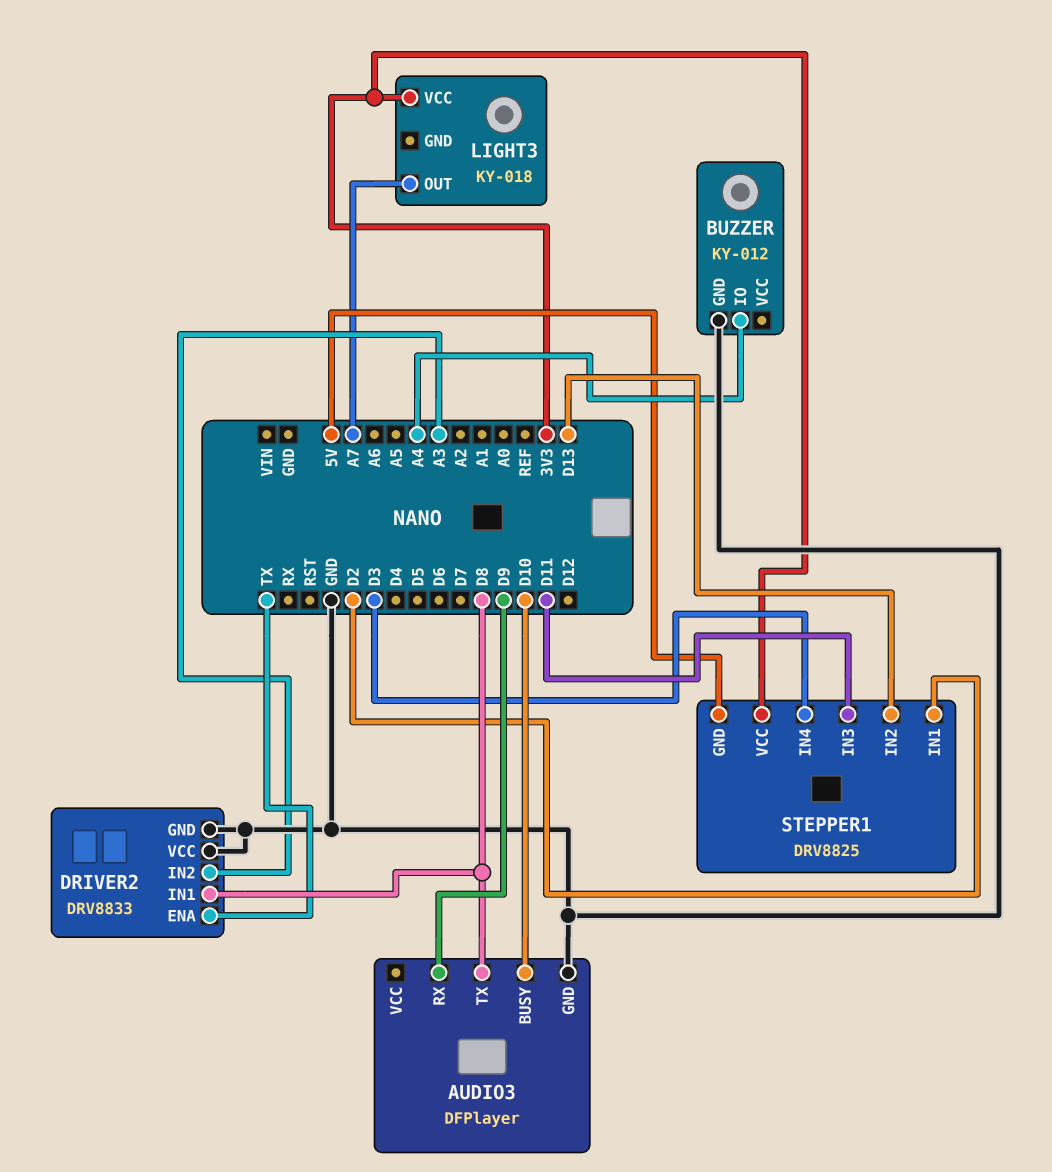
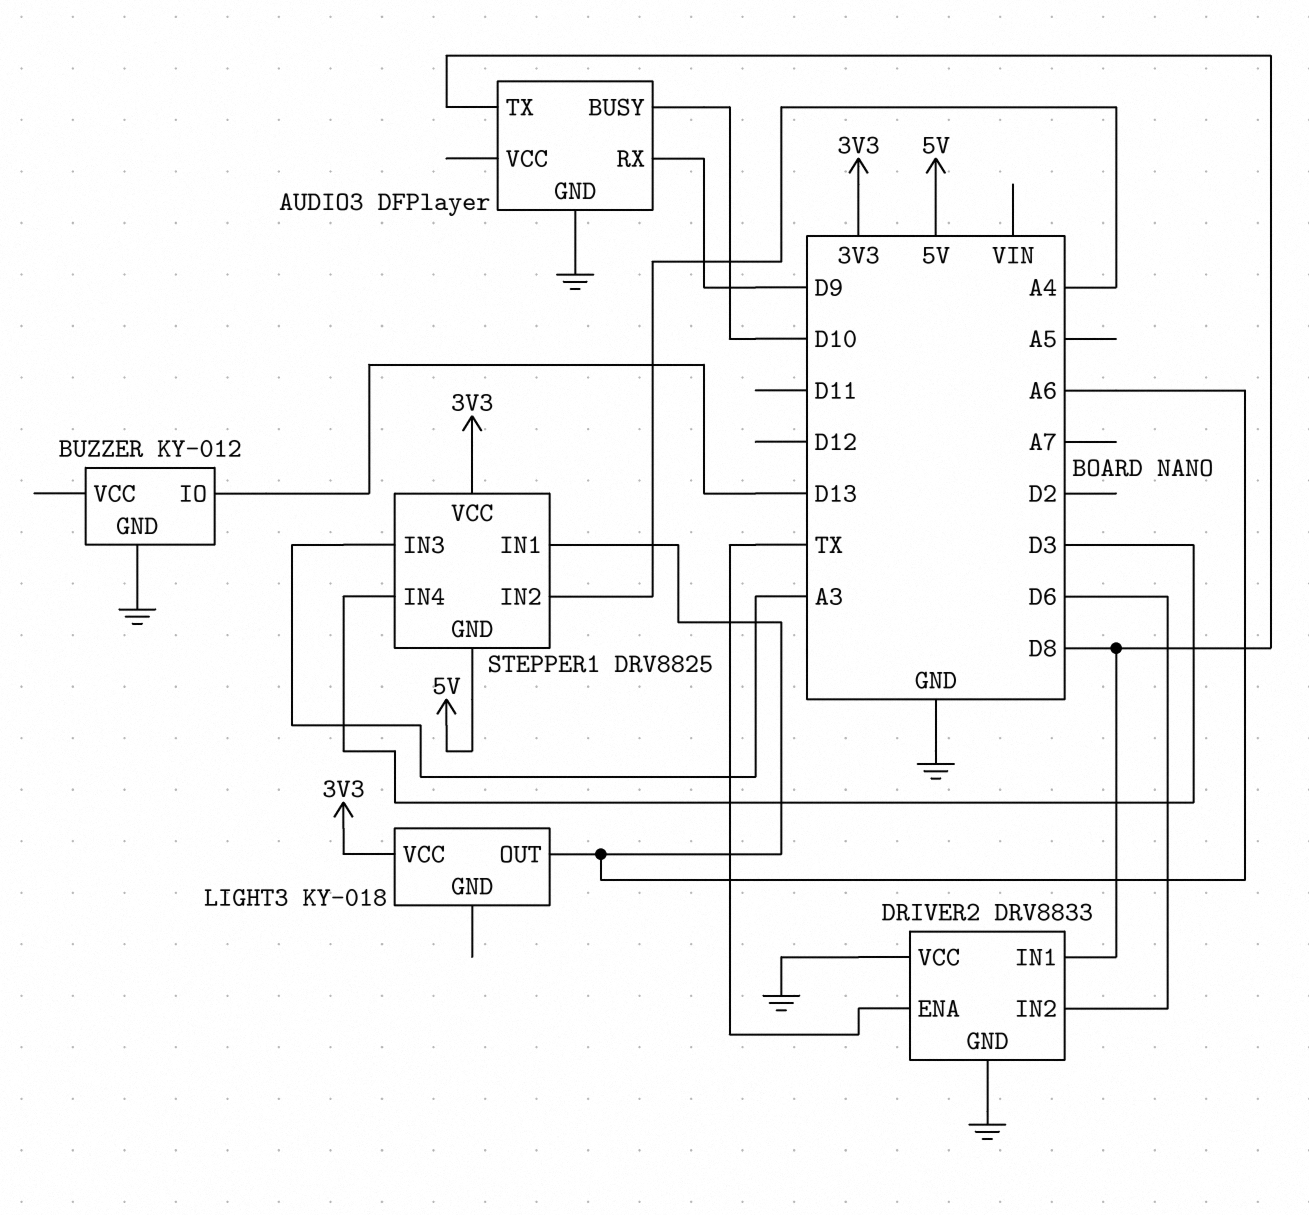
BUZZER pin IO: A4 -> D13
DRIVER2 pin IN2: A3 -> D6
LIGHT3 pin OUT: A7 -> A6
STEPPER1 pin IN1: D2 -> A6
STEPPER1 pin IN2: D13 -> A4
STEPPER1 pin IN3: D11 -> A3

